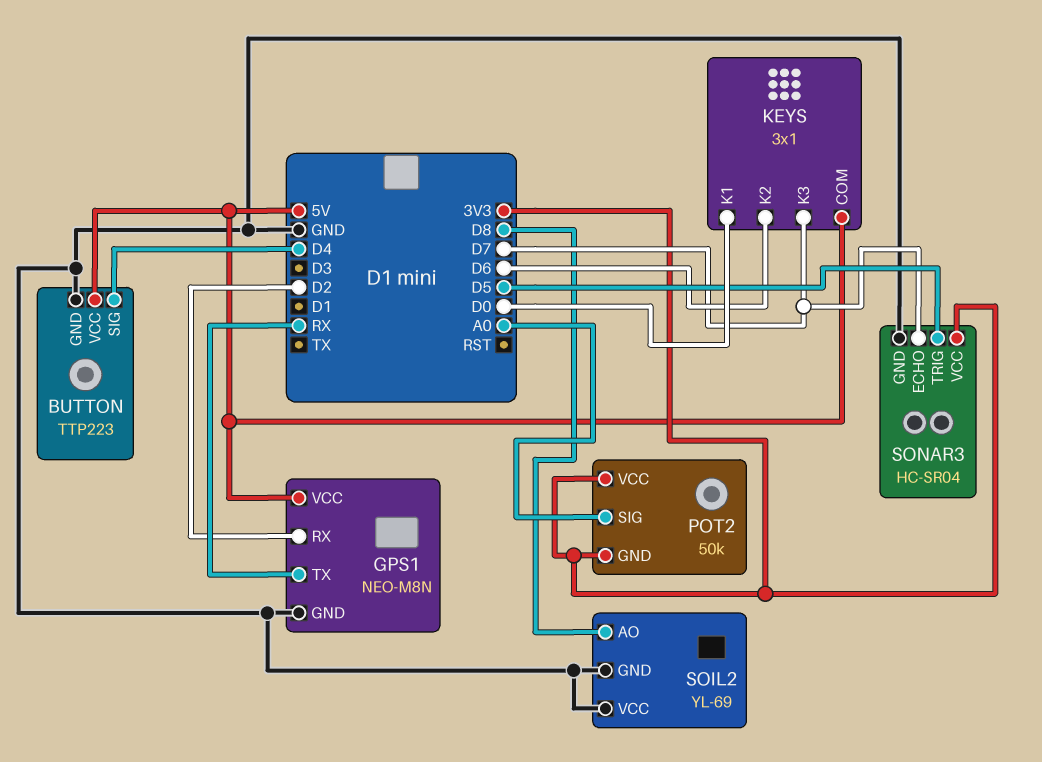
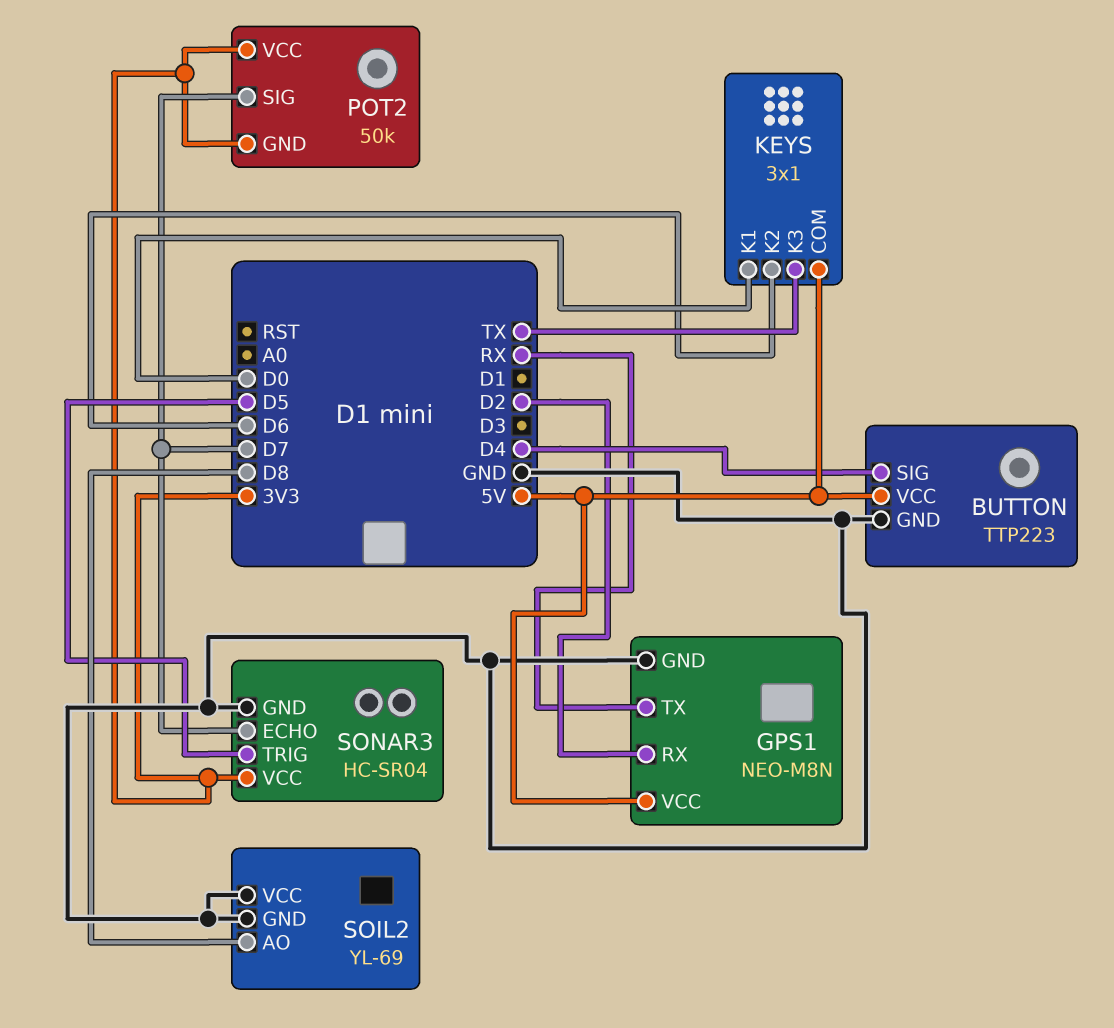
KEYS pin K3: D7 -> TX
POT2 pin SIG: A0 -> D7

